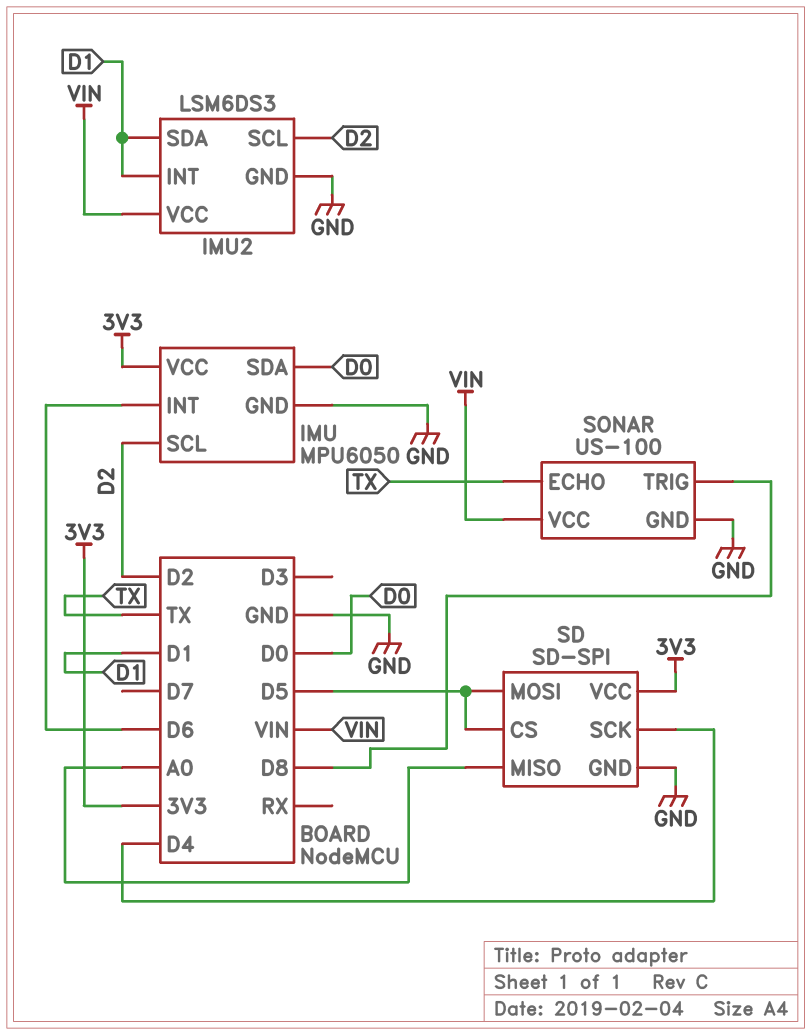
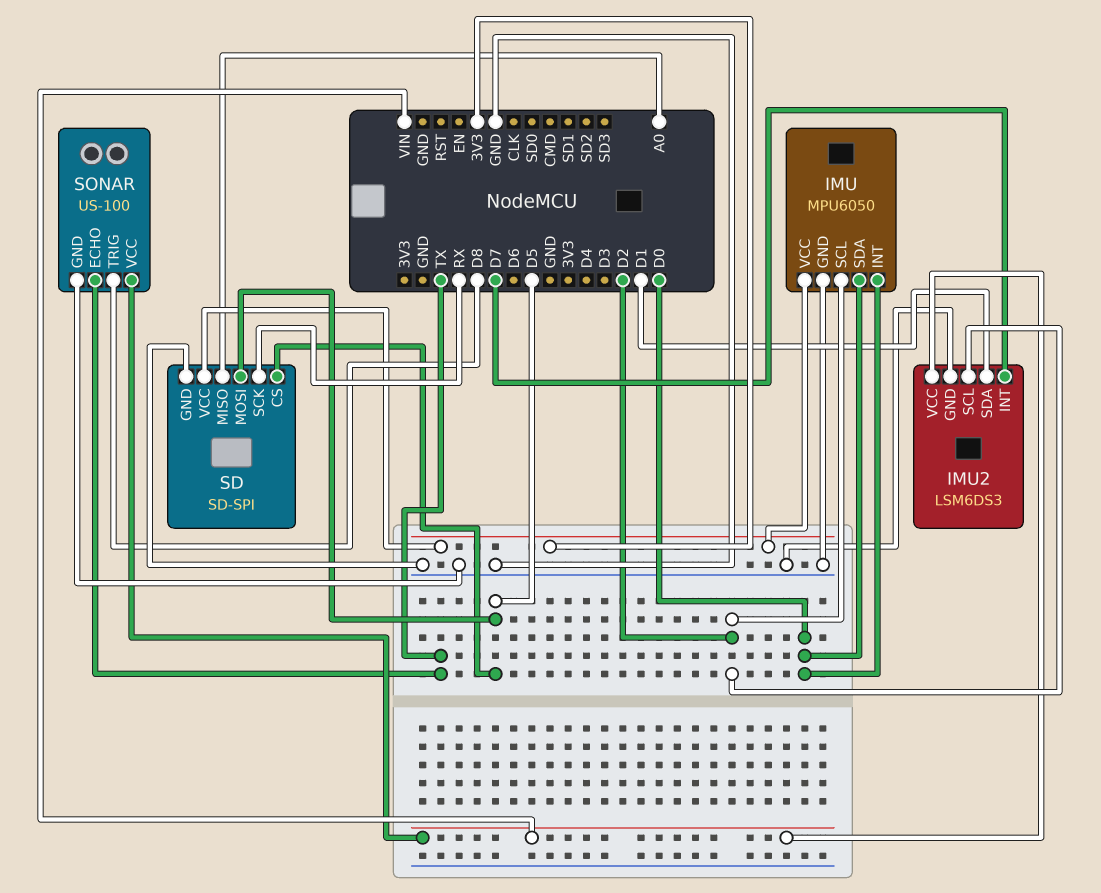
IMU pin INT: D6 -> D0
IMU2 pin INT: D1 -> D7
SD pin SCK: D4 -> RX

